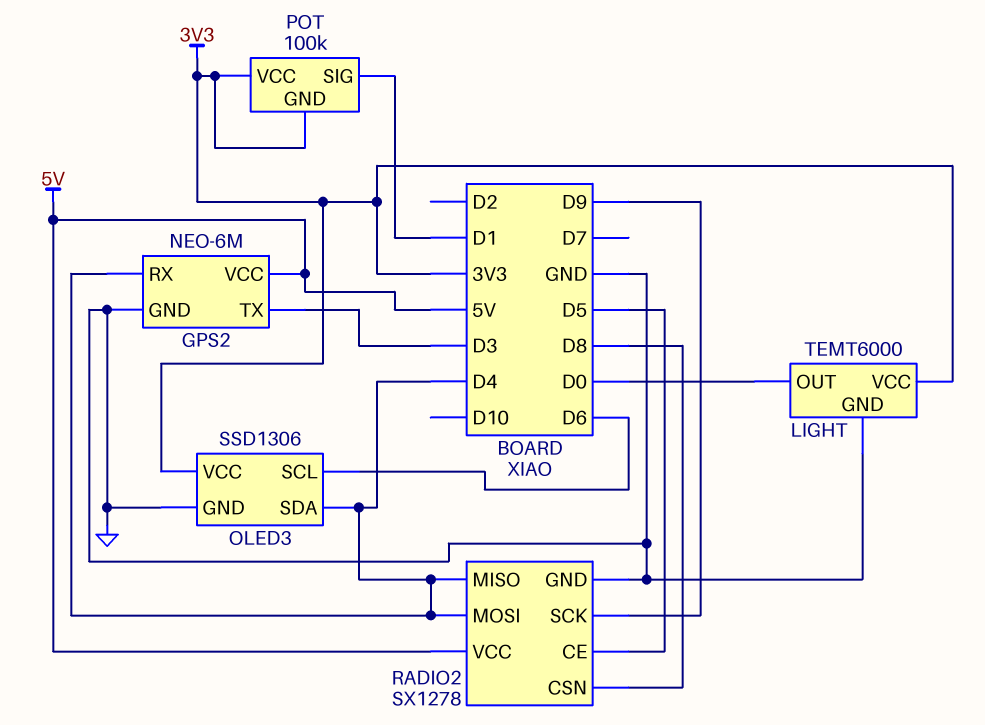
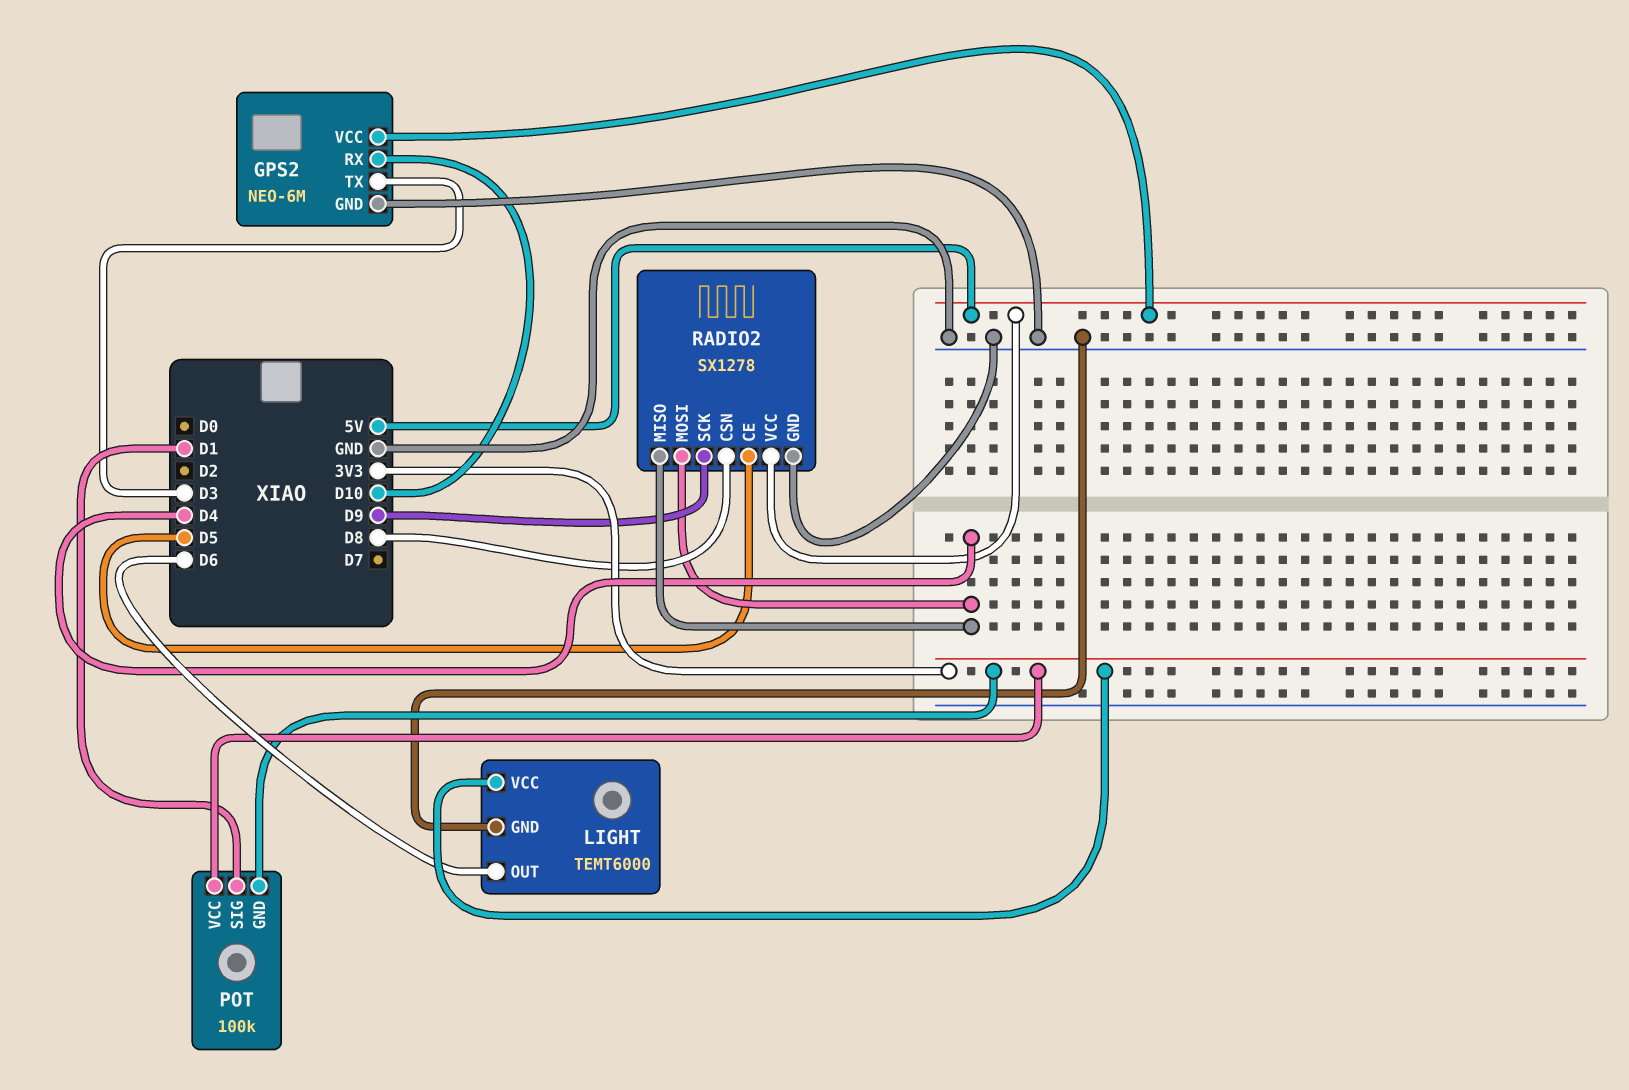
GPS2 pin RX: D4 -> D10
LIGHT pin OUT: D0 -> D6
OLED3: SSD1306 -> none
OLED3 pin GND: GND -> none
OLED3 pin SCL: D6 -> none
OLED3 pin SDA: D4 -> none
OLED3 pin VCC: 3V3 -> none

